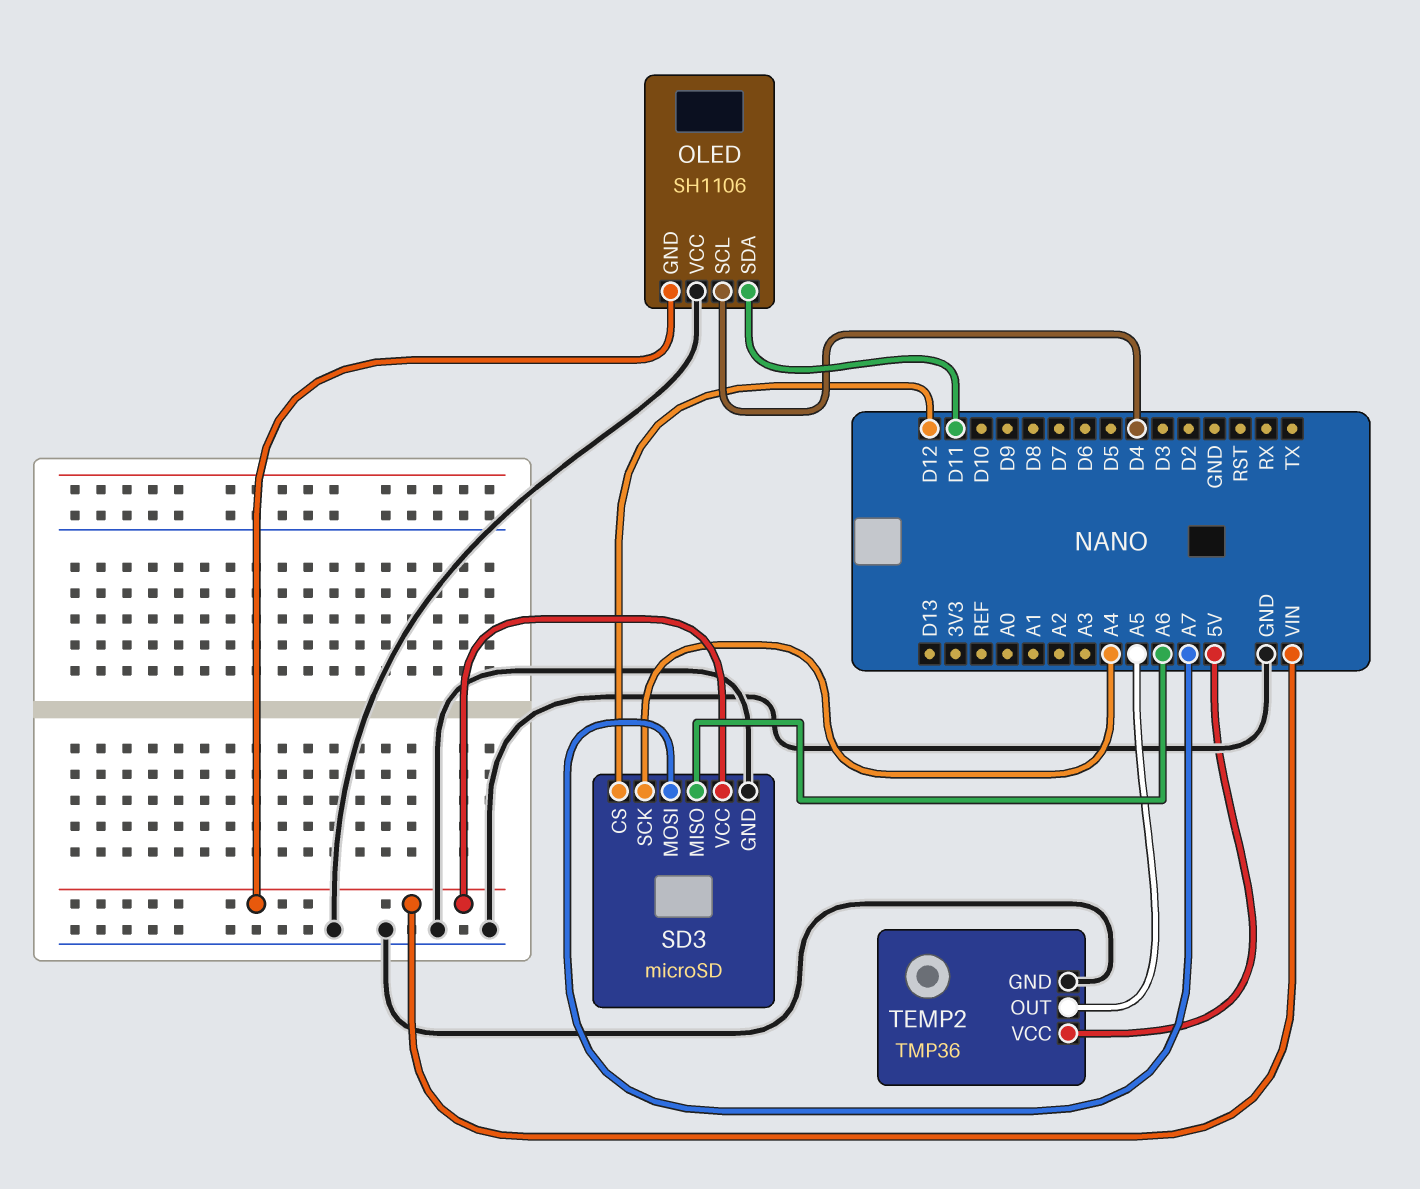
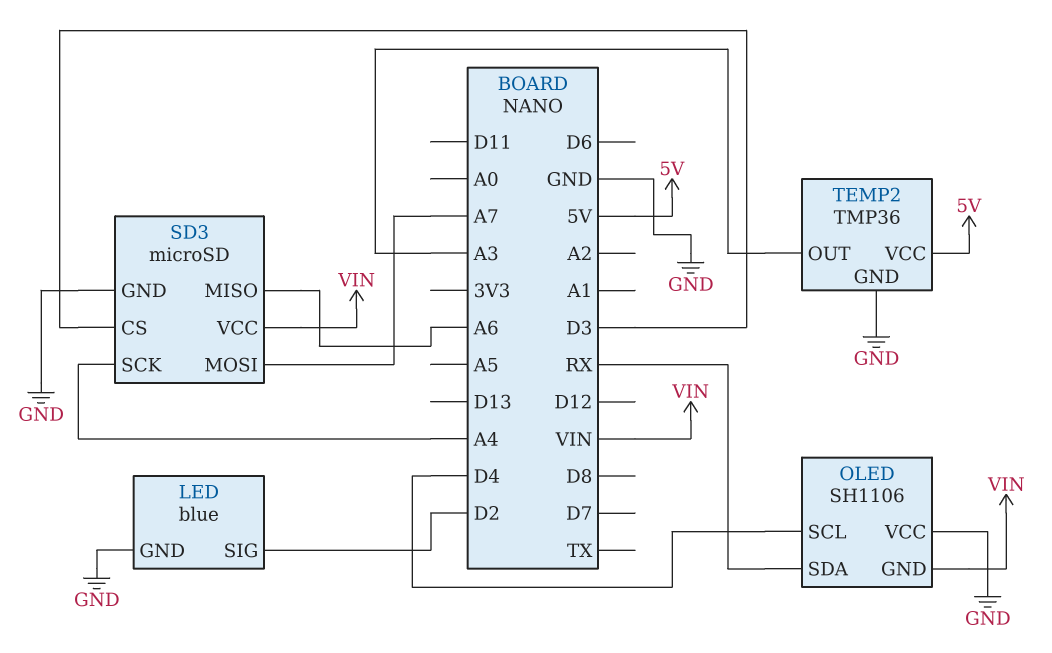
LED: none -> blue
LED pin GND: none -> GND
LED pin SIG: none -> D2
OLED pin SDA: D11 -> RX
SD3 pin CS: D12 -> D3
TEMP2 pin OUT: A5 -> A3

